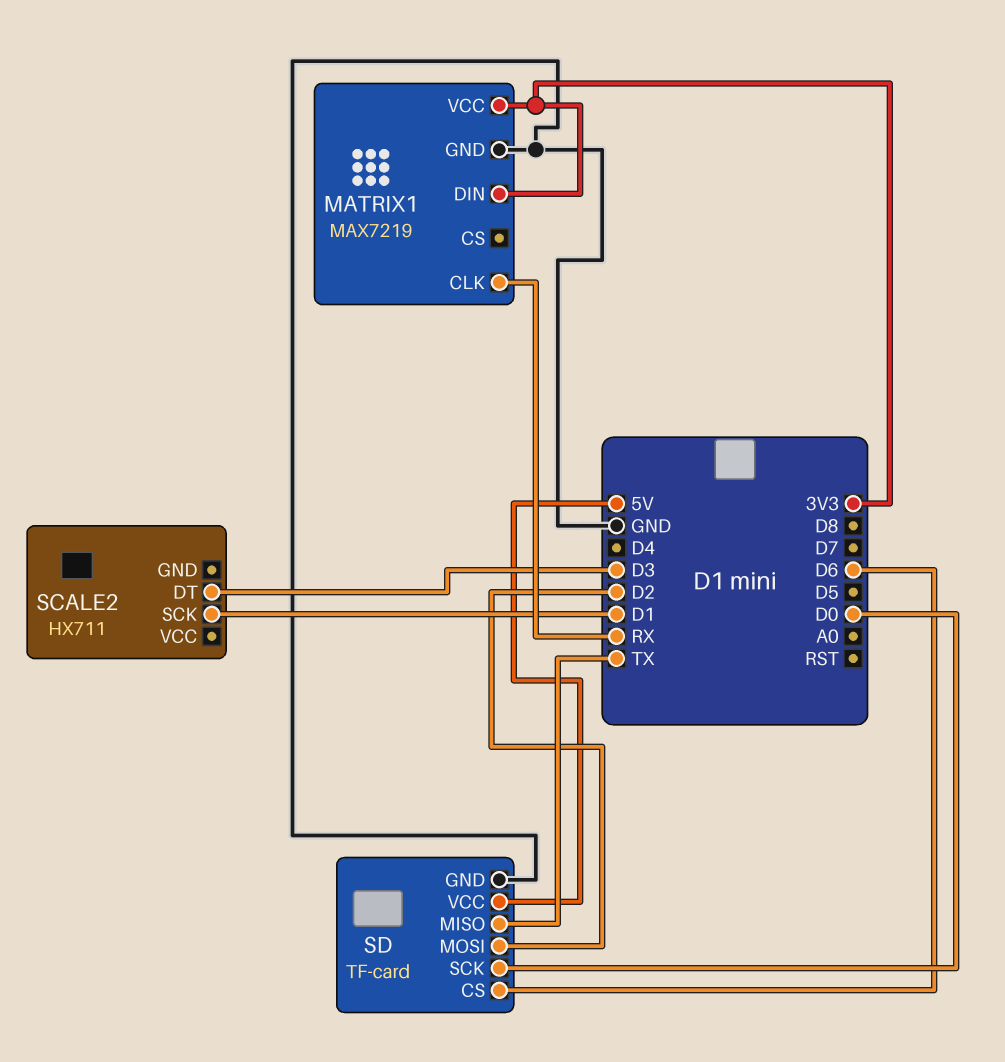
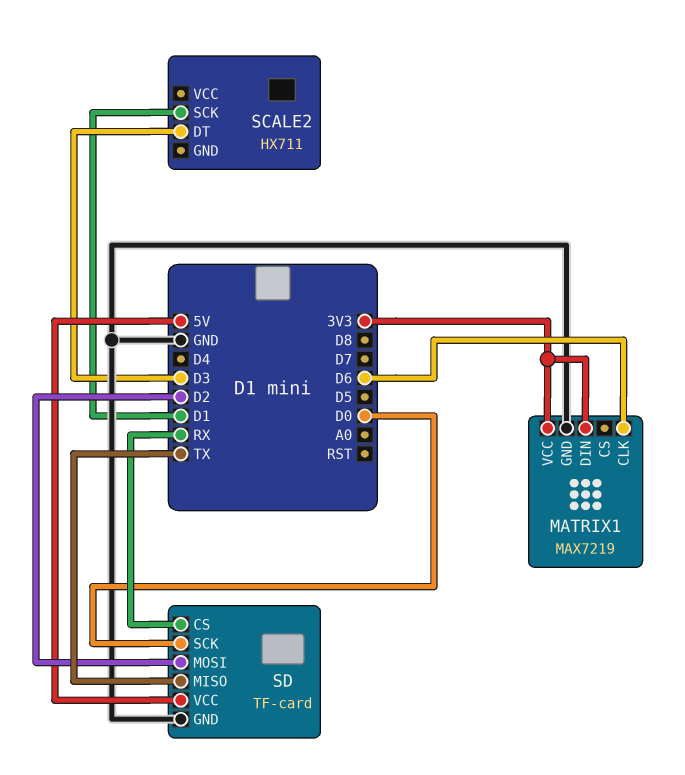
MATRIX1 pin CLK: RX -> D6
SD pin CS: D6 -> RX

